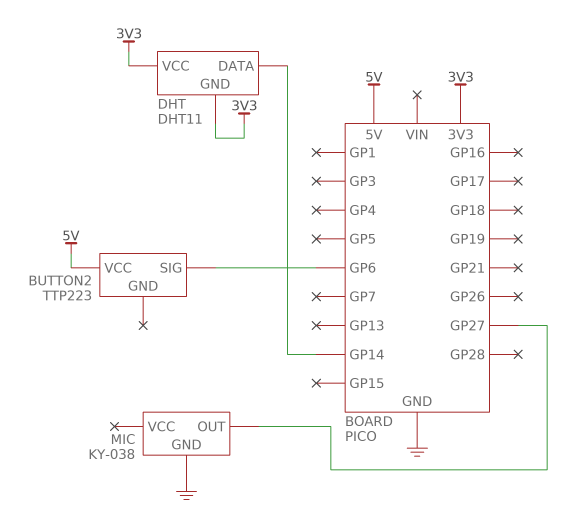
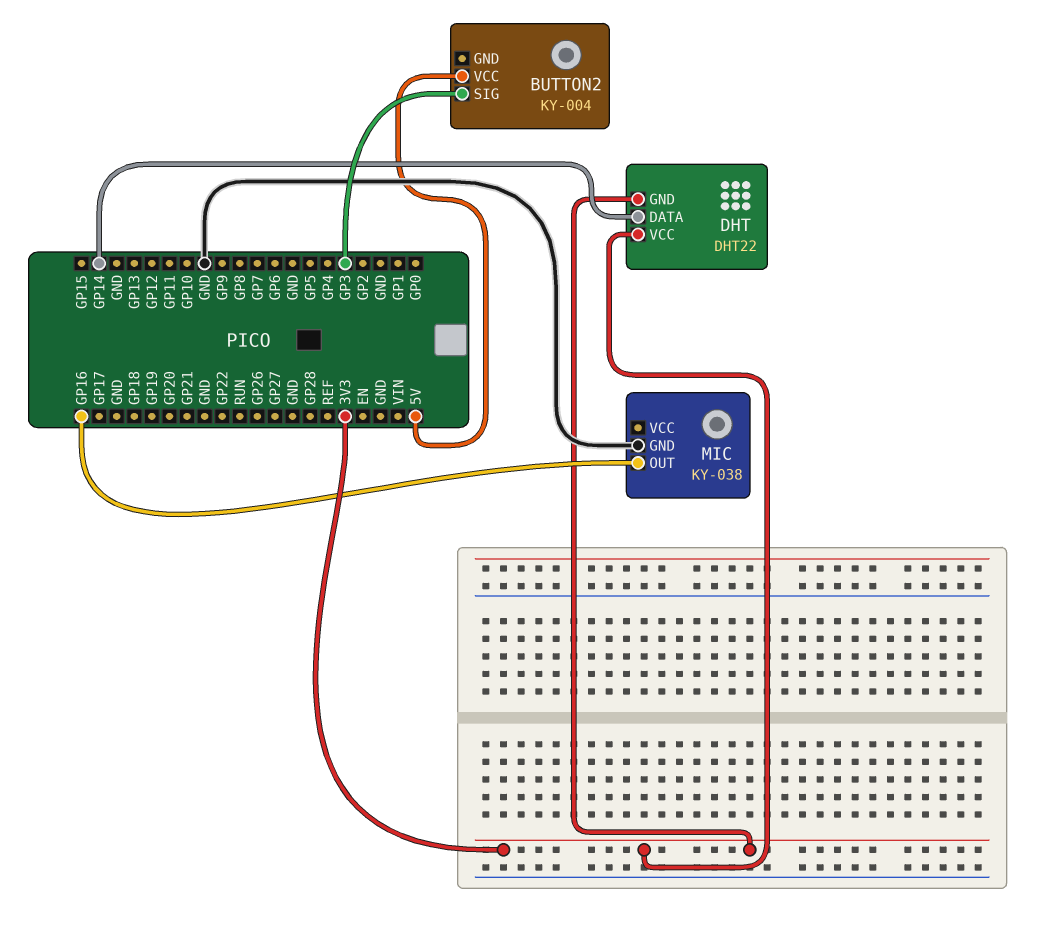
BUTTON2: TTP223 -> KY-004
BUTTON2 pin SIG: GP6 -> GP3
DHT: DHT11 -> DHT22
MIC pin OUT: GP27 -> GP16

